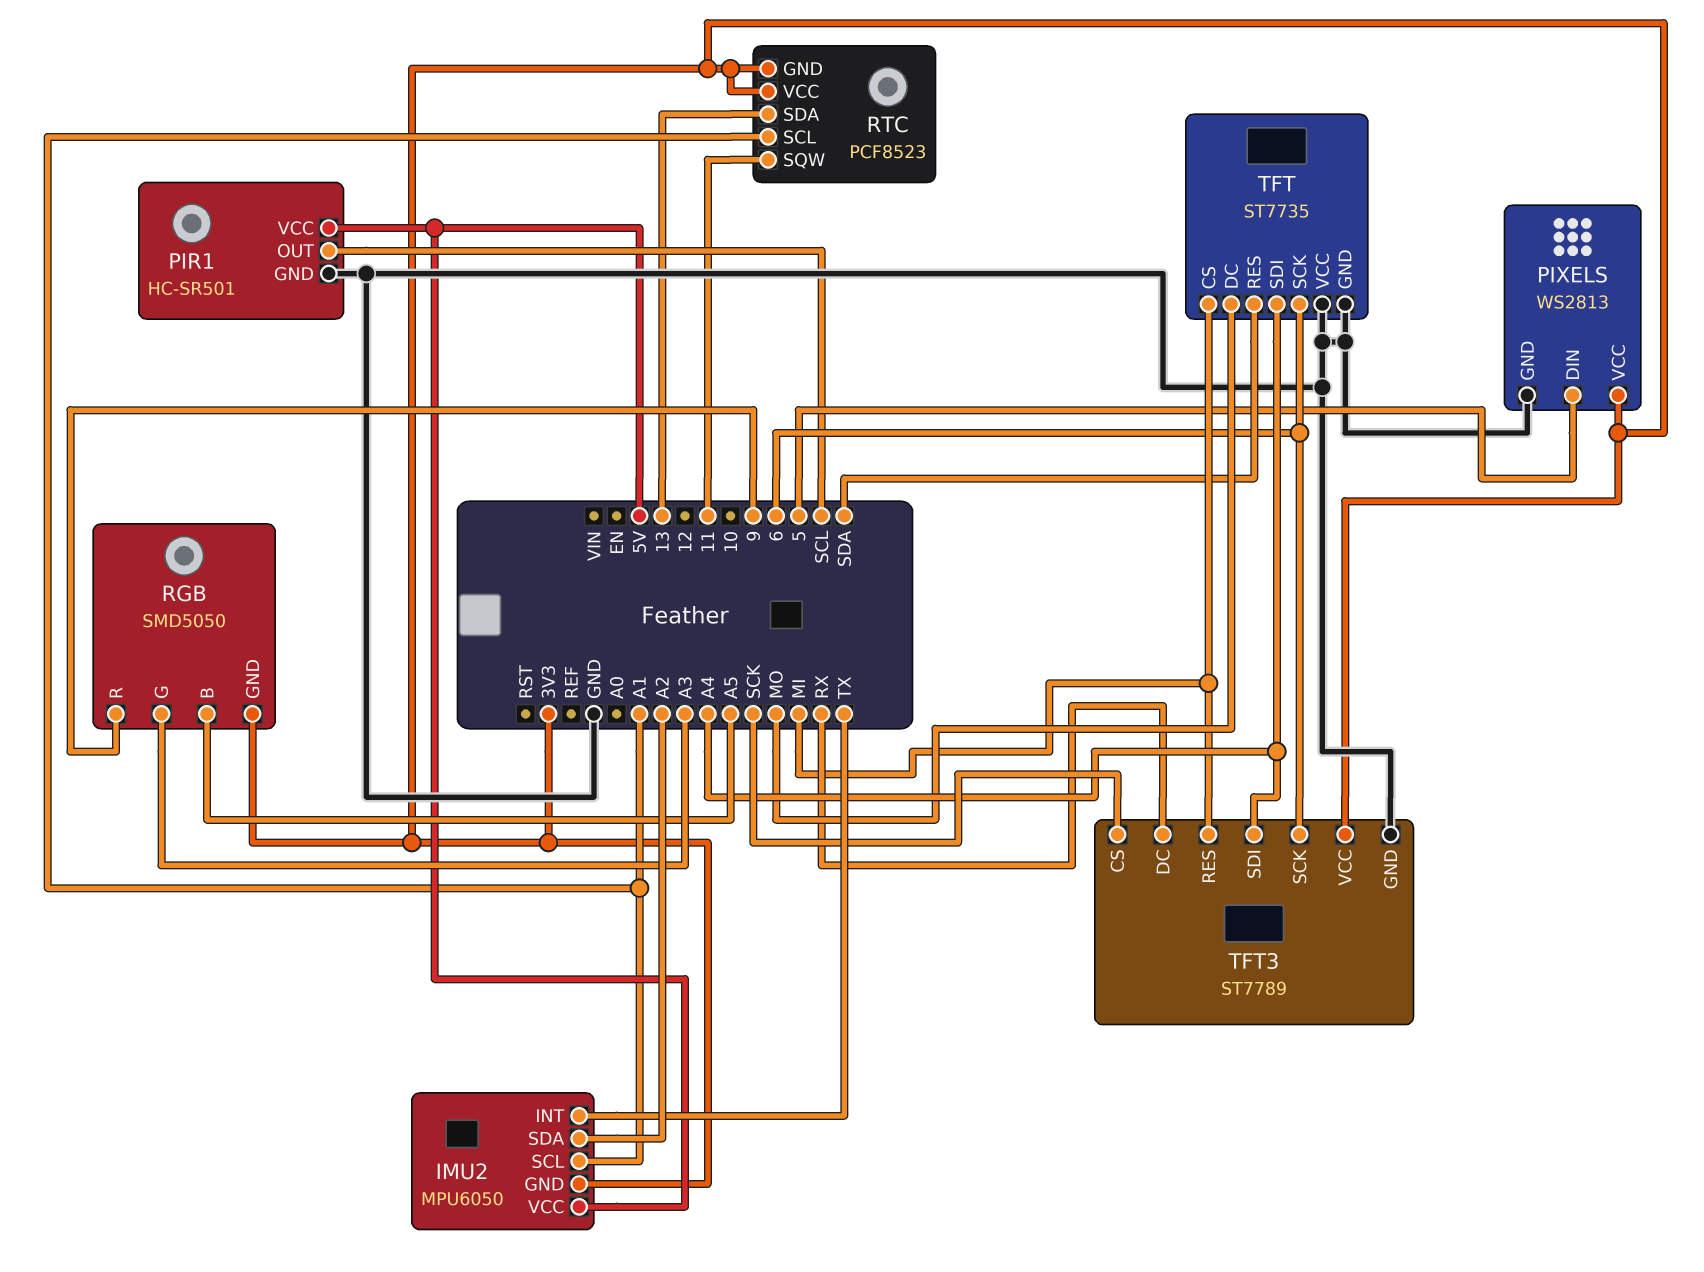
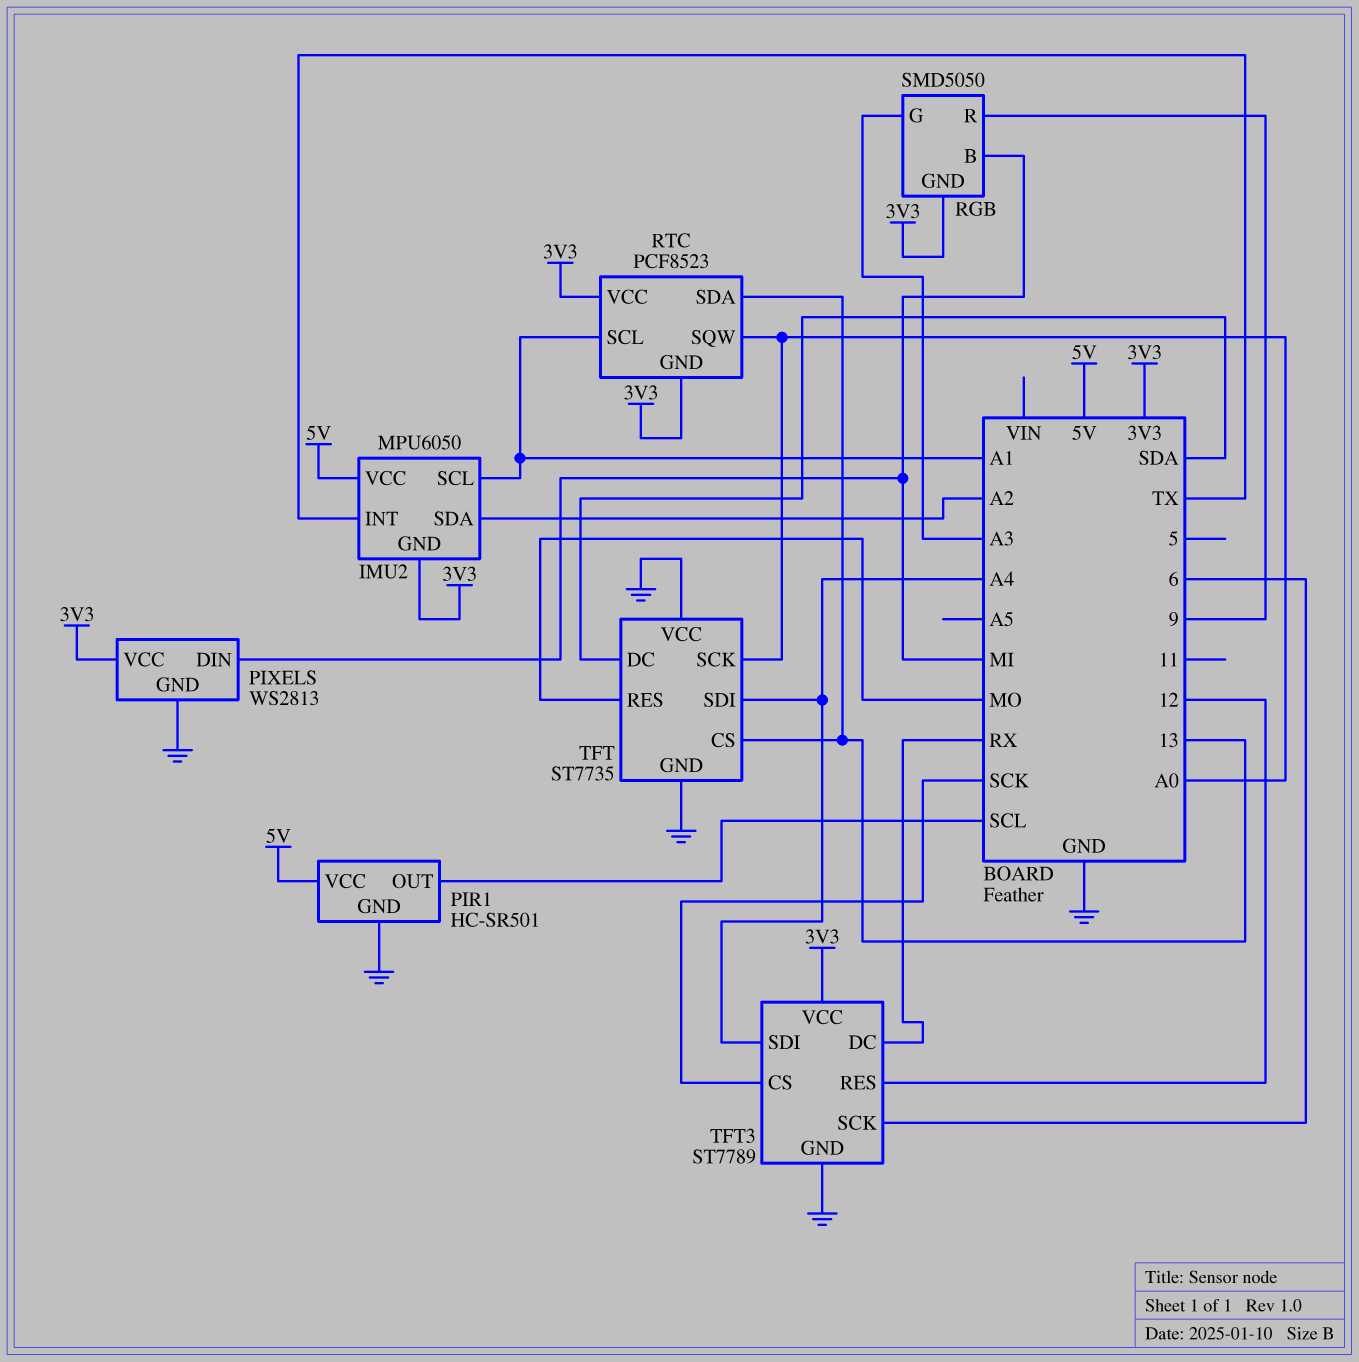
PIXELS pin DIN: 5 -> MI
RGB pin B: A5 -> MI
RTC pin SQW: 11 -> A0
TFT pin CS: MI -> 13
TFT pin DC: MO -> SDA
TFT pin RES: SDA -> MO
TFT pin SCK: 6 -> A0
TFT3 pin RES: MI -> 12

